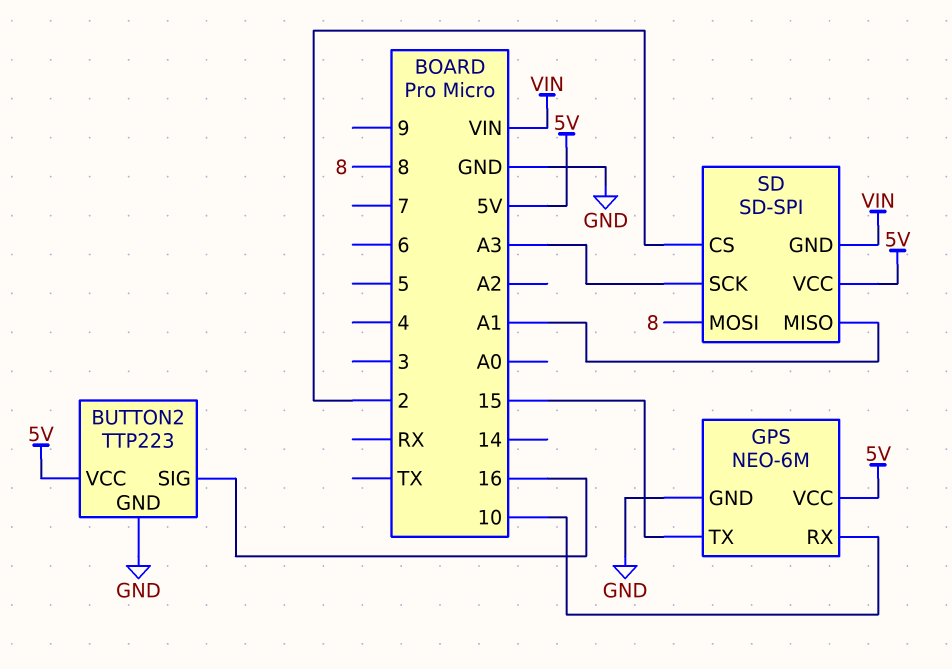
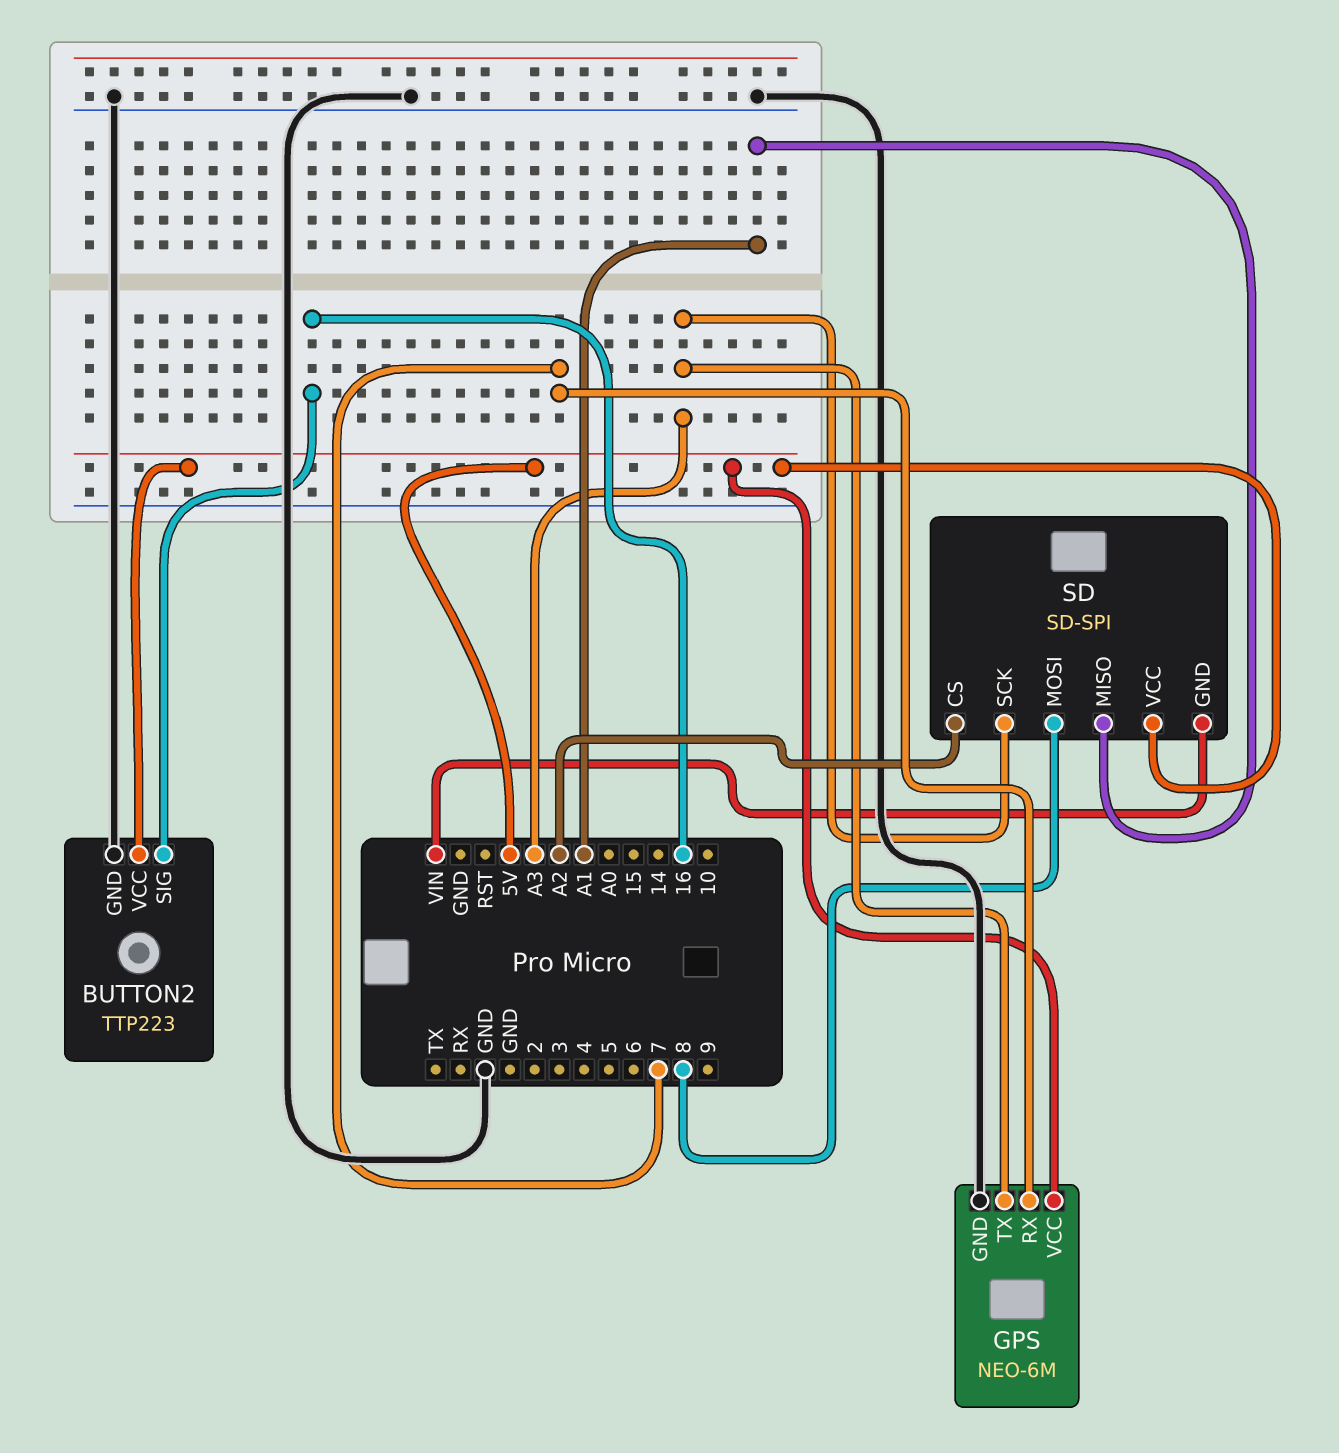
GPS pin RX: 10 -> 7
GPS pin TX: 15 -> A3
SD pin CS: 2 -> A2

